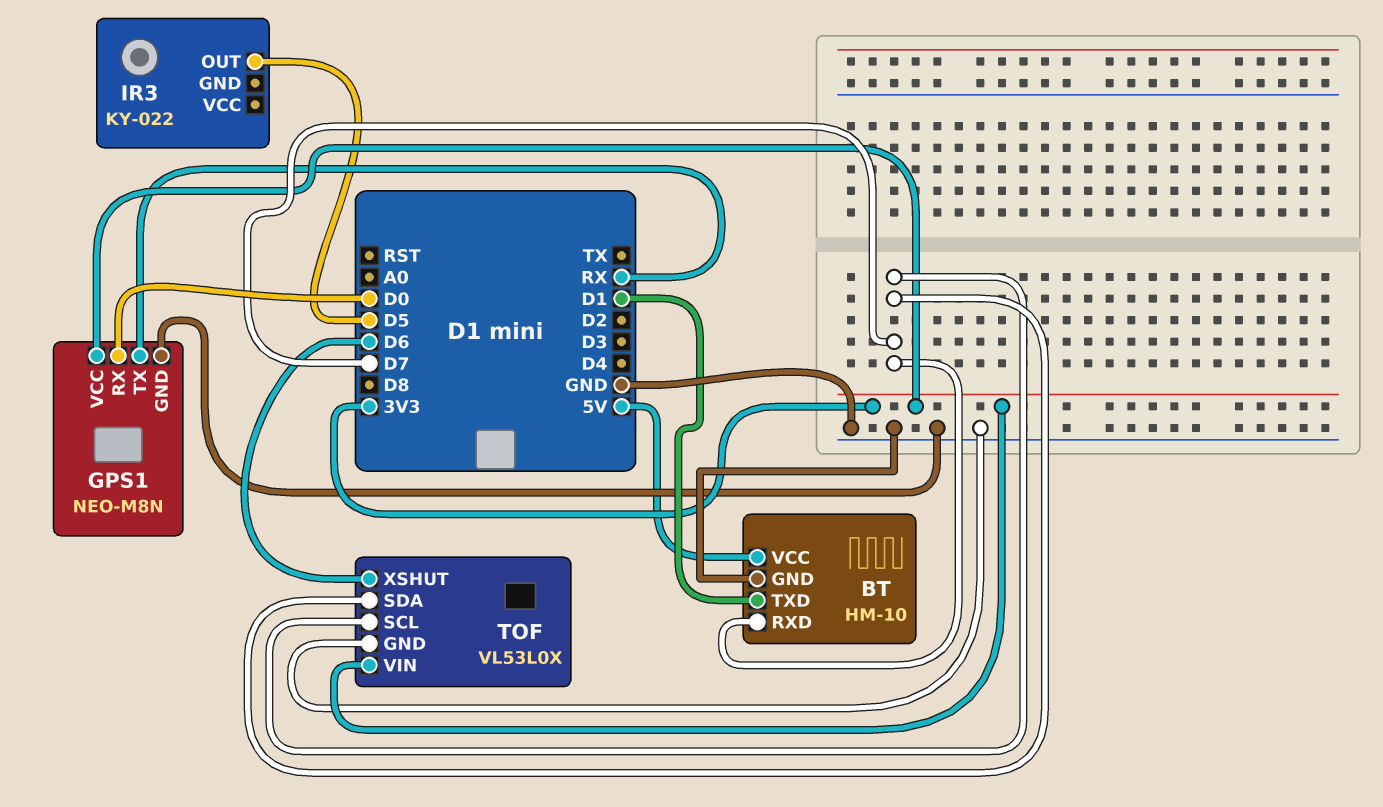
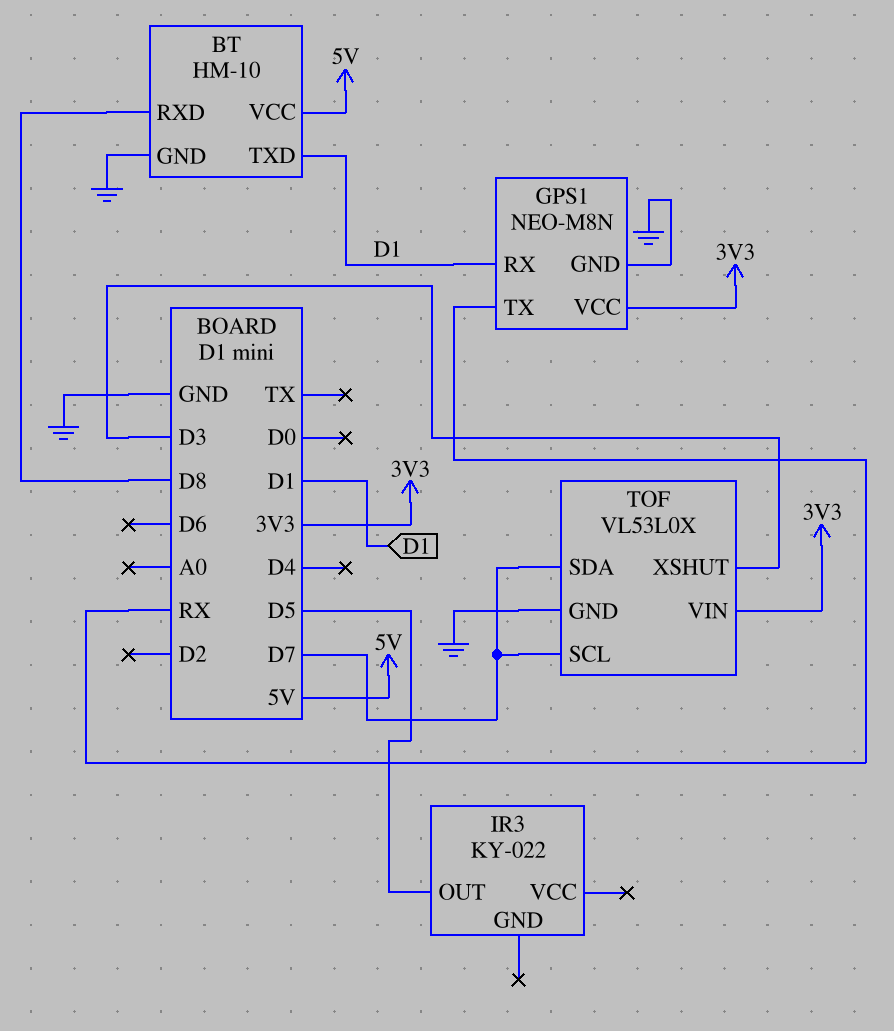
BT pin RXD: D7 -> D8
GPS1 pin RX: D0 -> D1
TOF pin XSHUT: D6 -> D3

